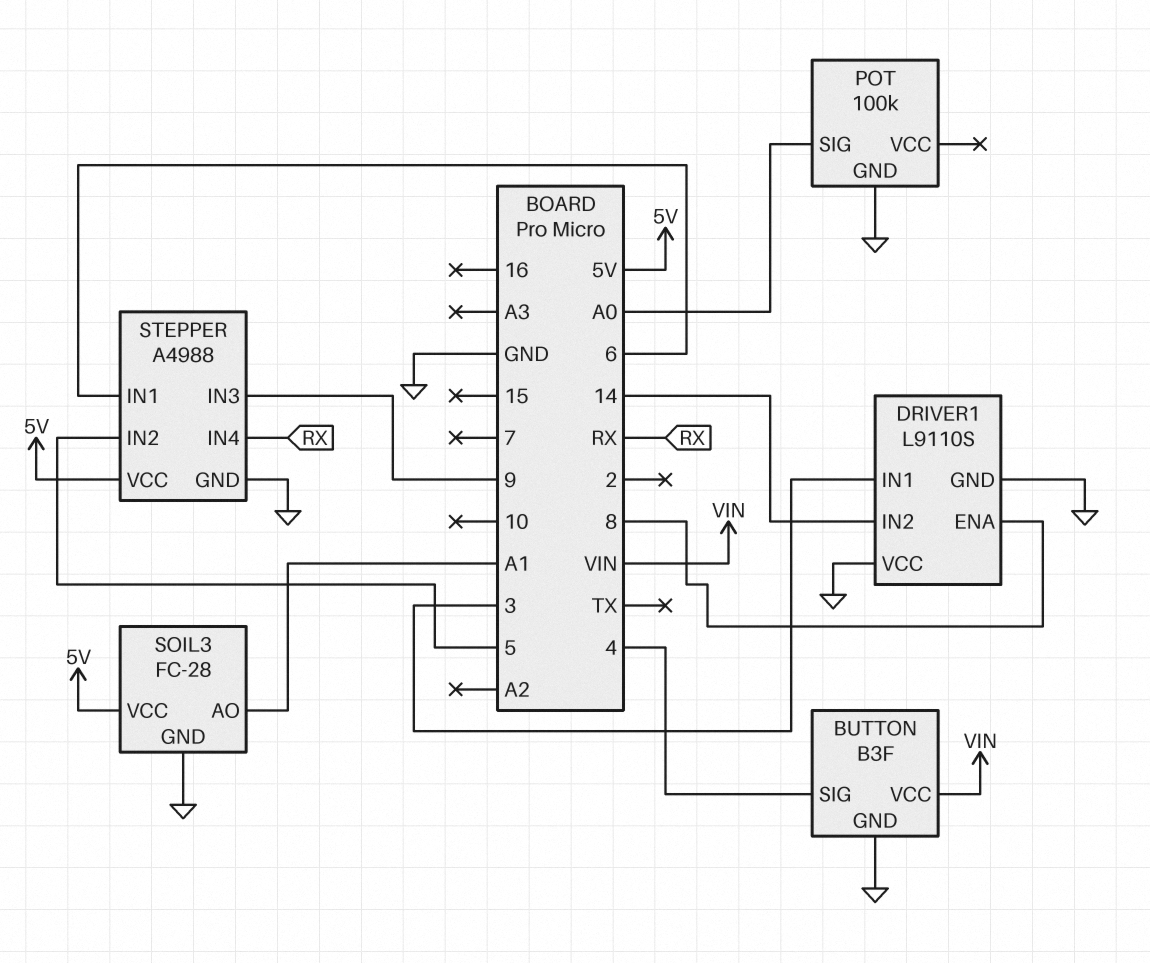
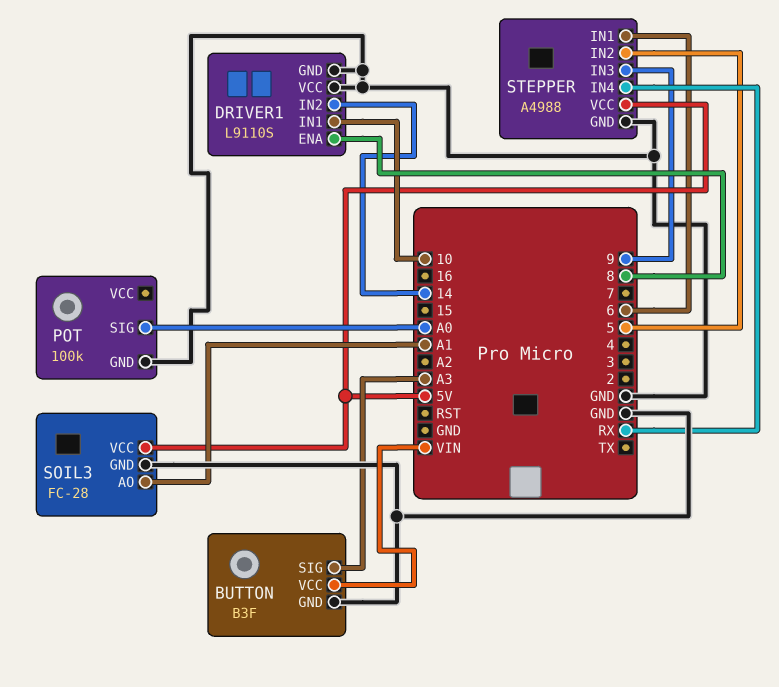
BUTTON pin SIG: 4 -> A3
DRIVER1 pin IN1: 3 -> 10

